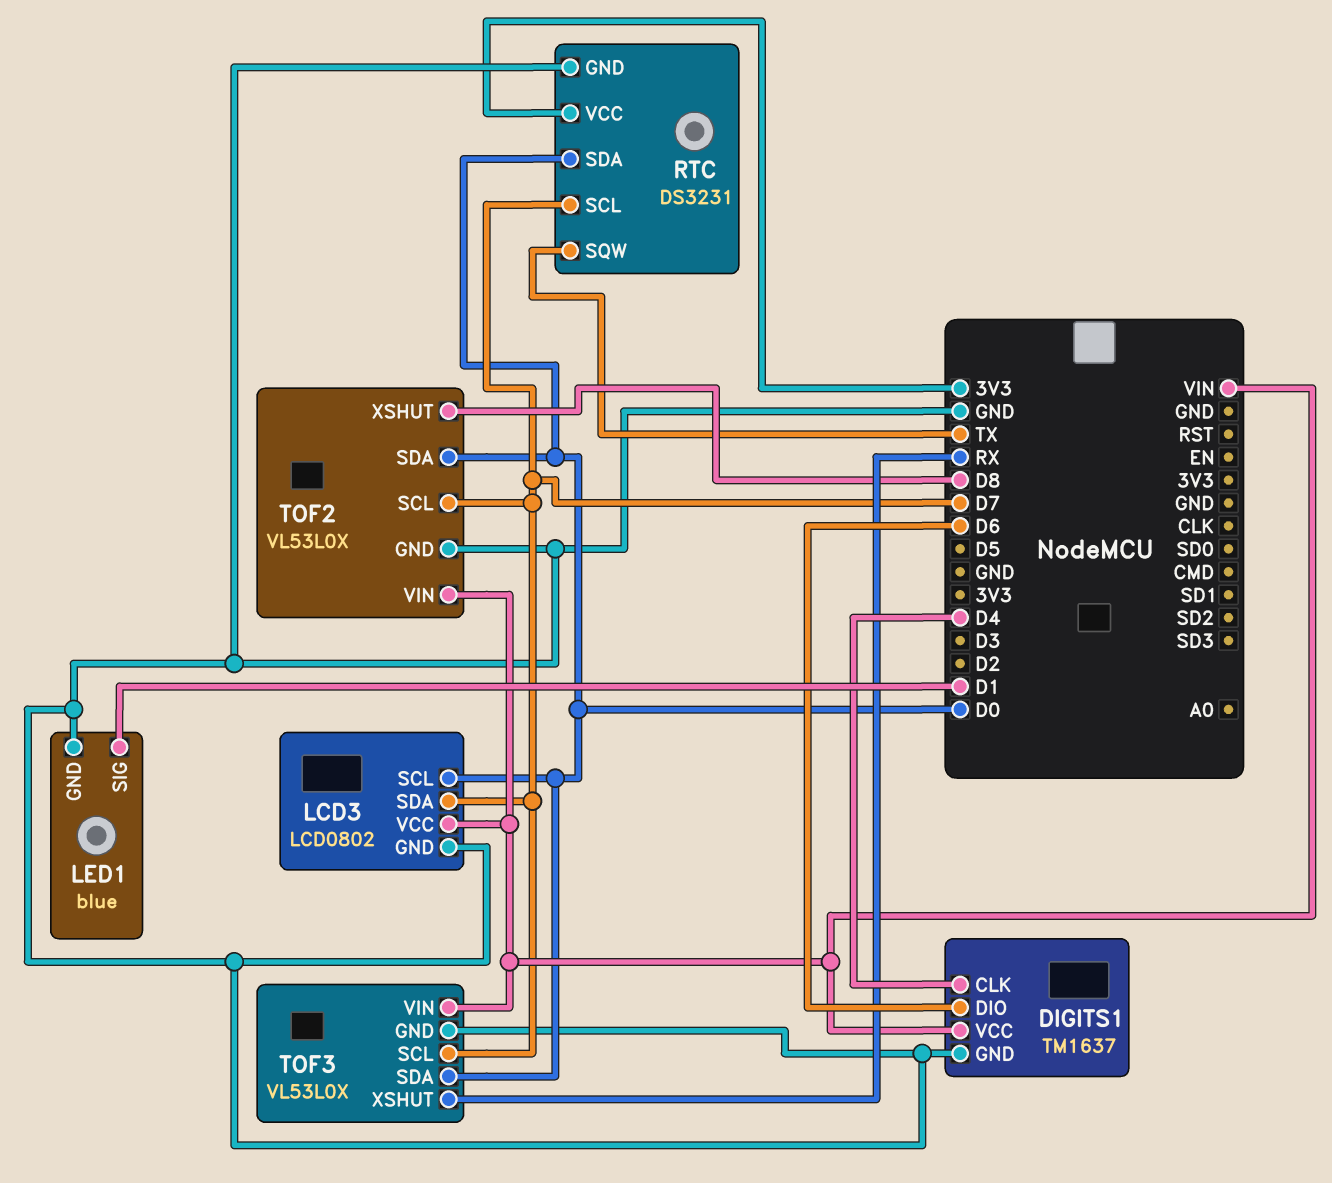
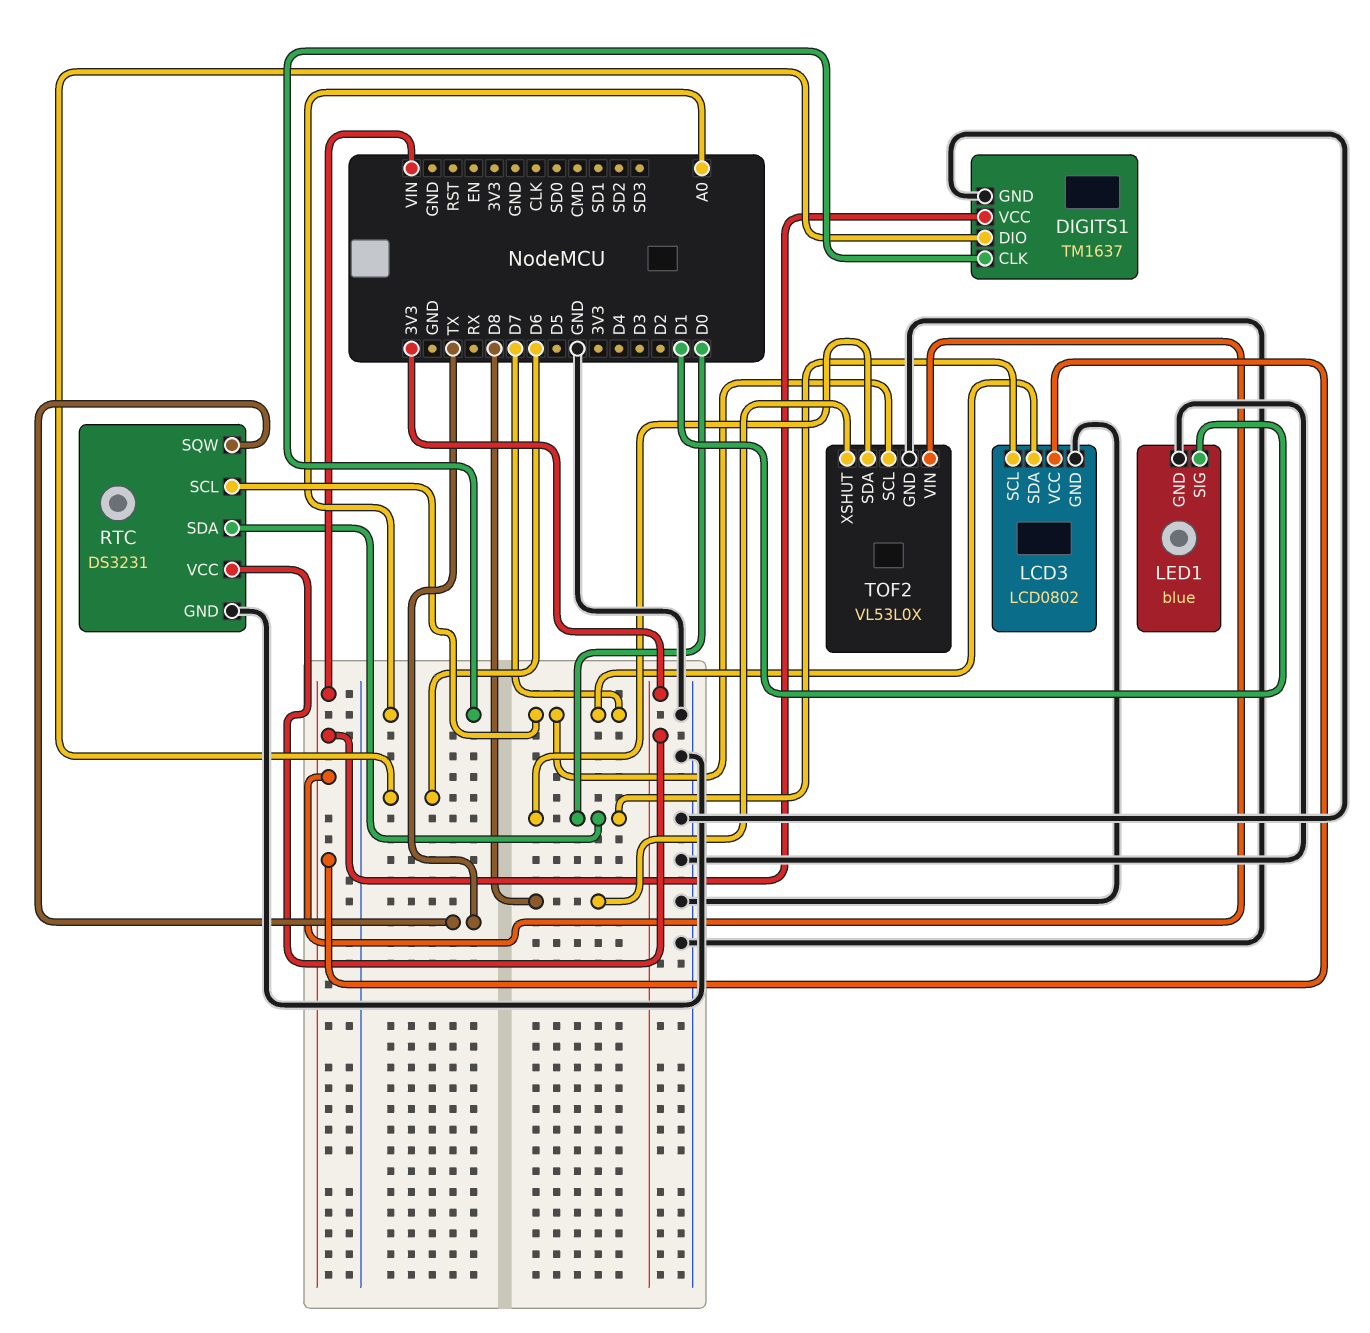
DIGITS1 pin CLK: D4 -> A0
TOF3: VL53L0X -> none
TOF3 pin GND: GND -> none
TOF3 pin SCL: D7 -> none
TOF3 pin SDA: D0 -> none
TOF3 pin VIN: VIN -> none
TOF3 pin XSHUT: RX -> none

